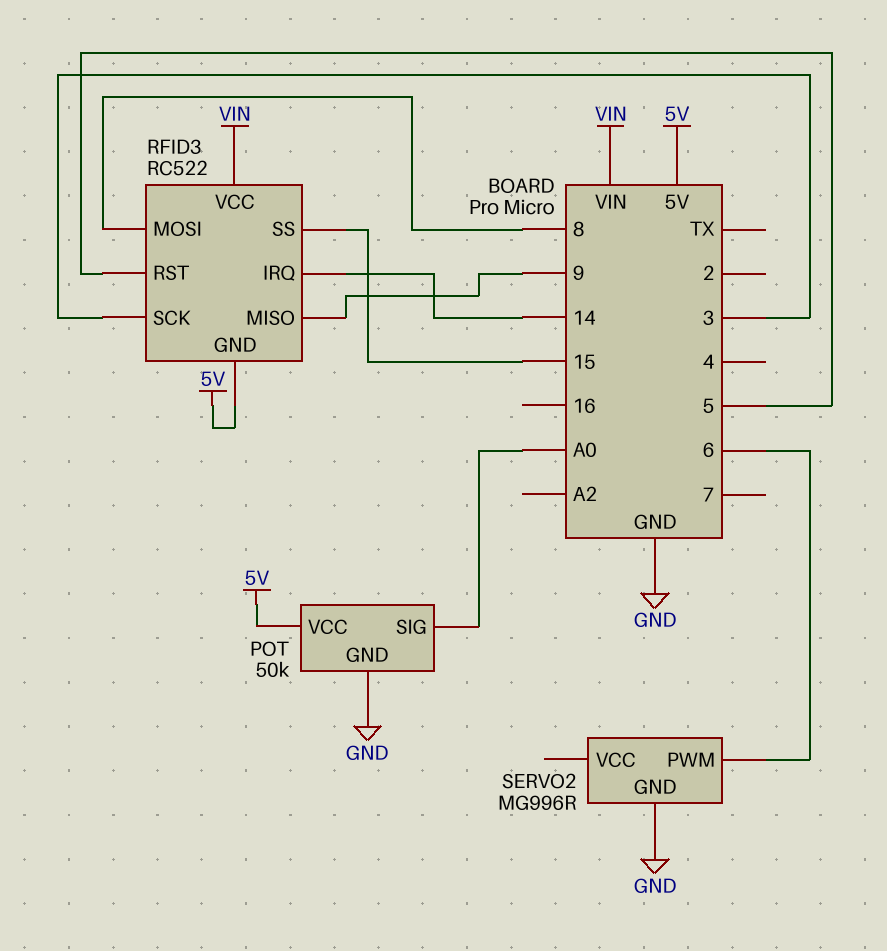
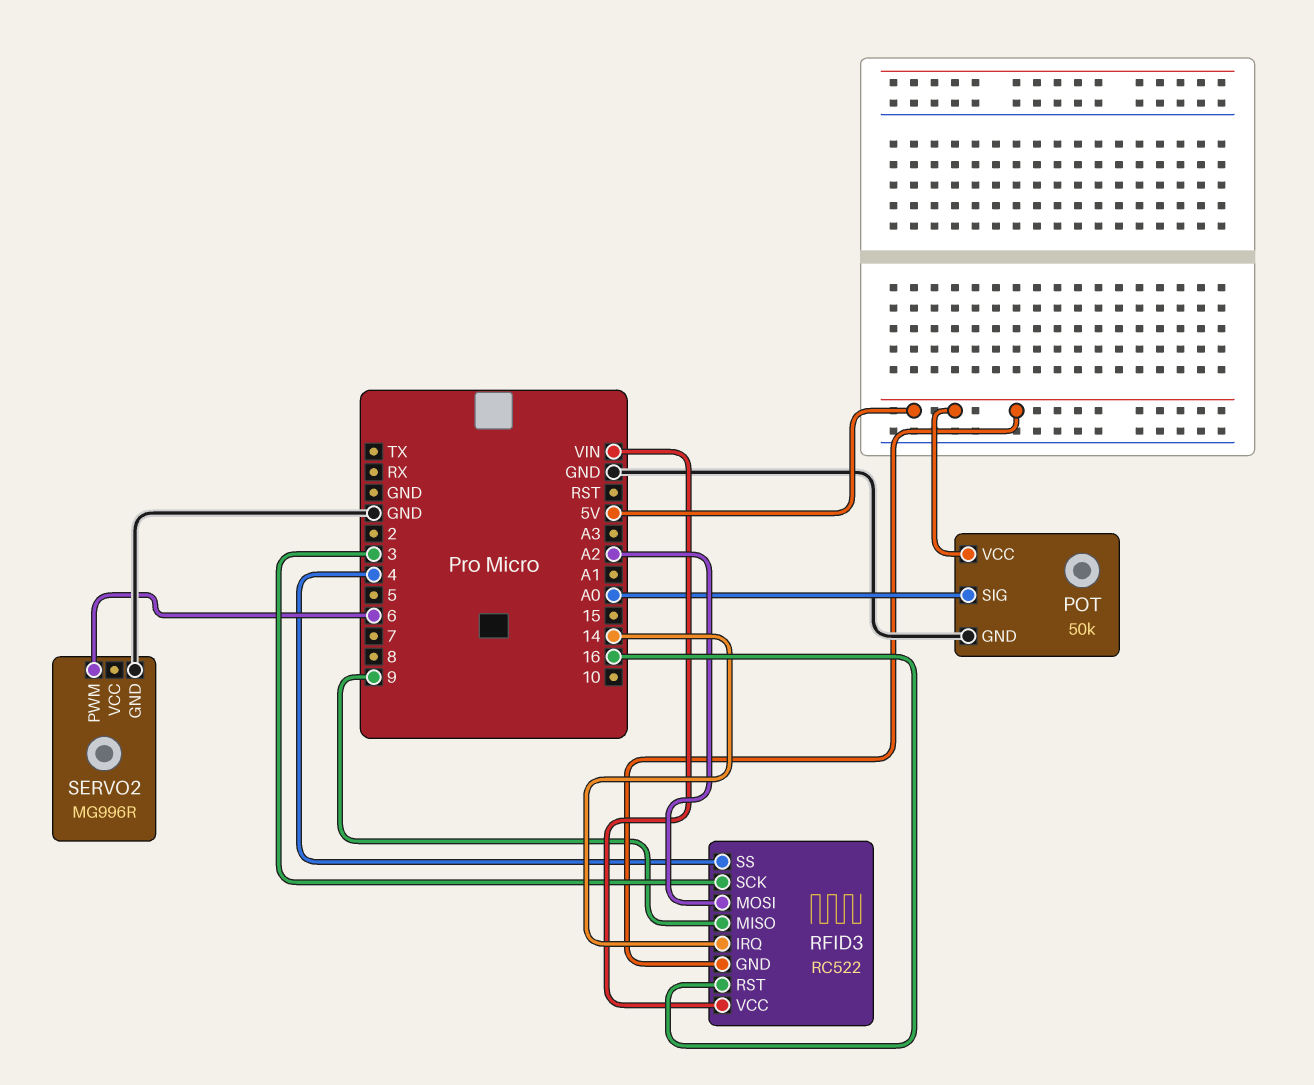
RFID3 pin MOSI: 8 -> A2
RFID3 pin RST: 5 -> 16
RFID3 pin SS: 15 -> 4

